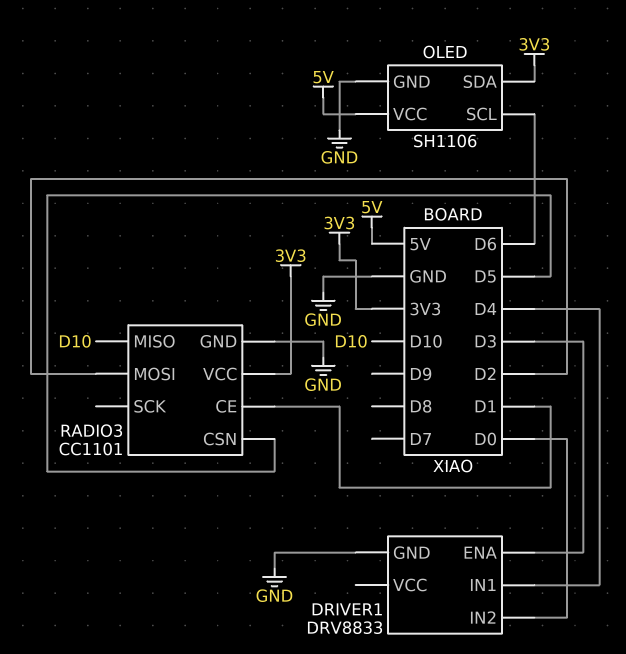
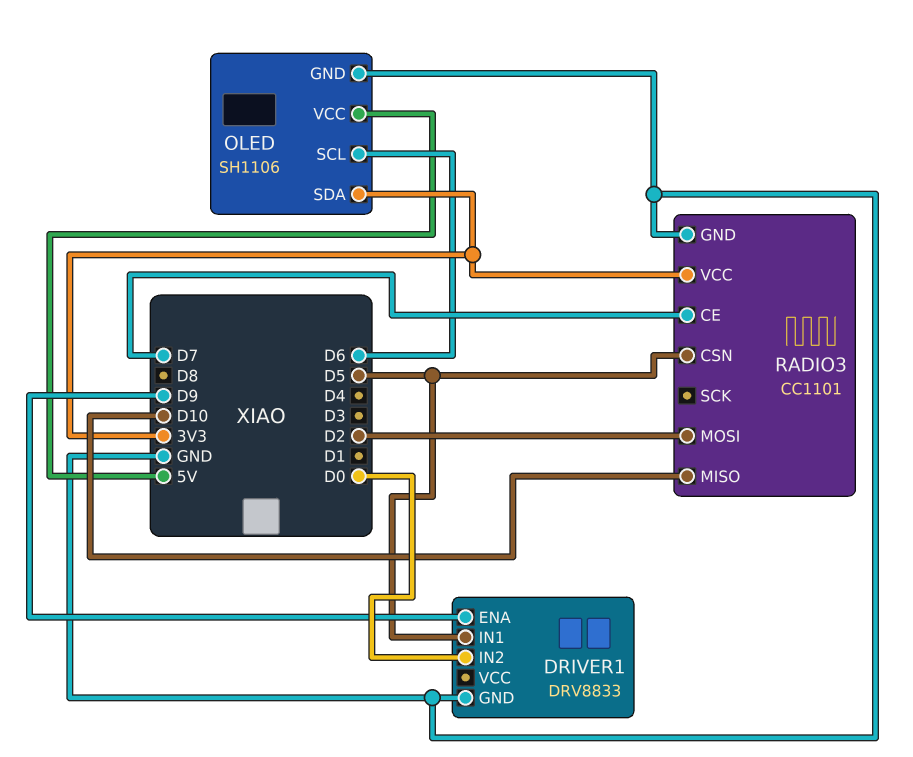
DRIVER1 pin ENA: D3 -> D9
DRIVER1 pin IN1: D4 -> D5
RADIO3 pin CE: D1 -> D7

